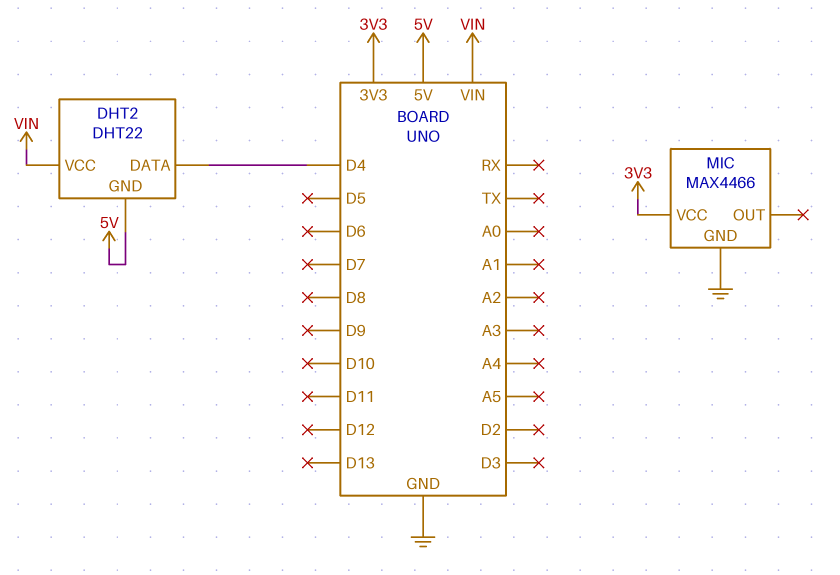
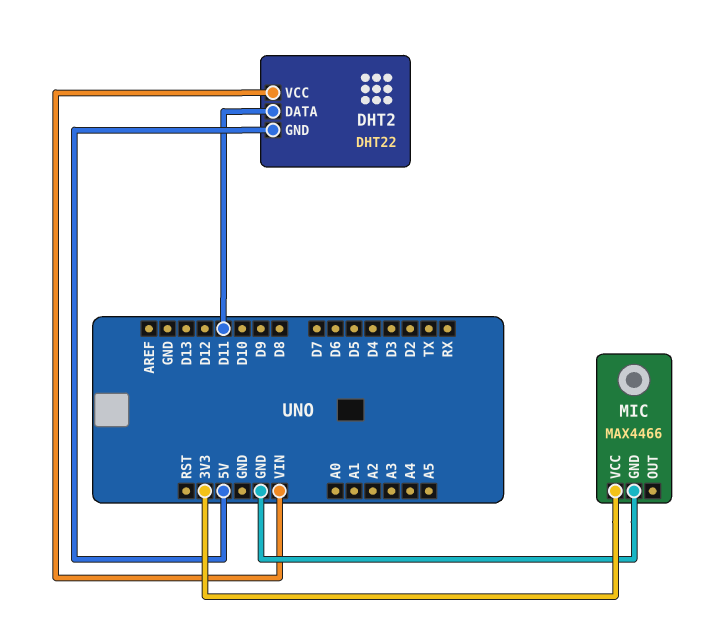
DHT2 pin DATA: D4 -> D11

